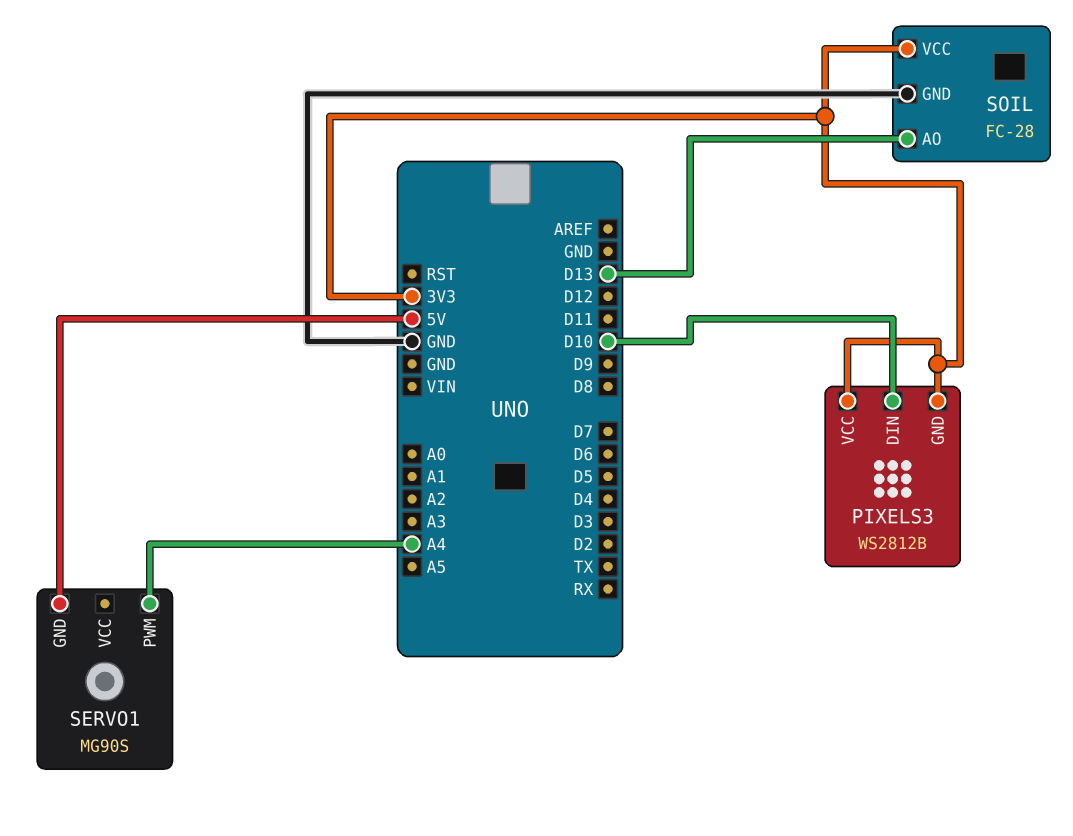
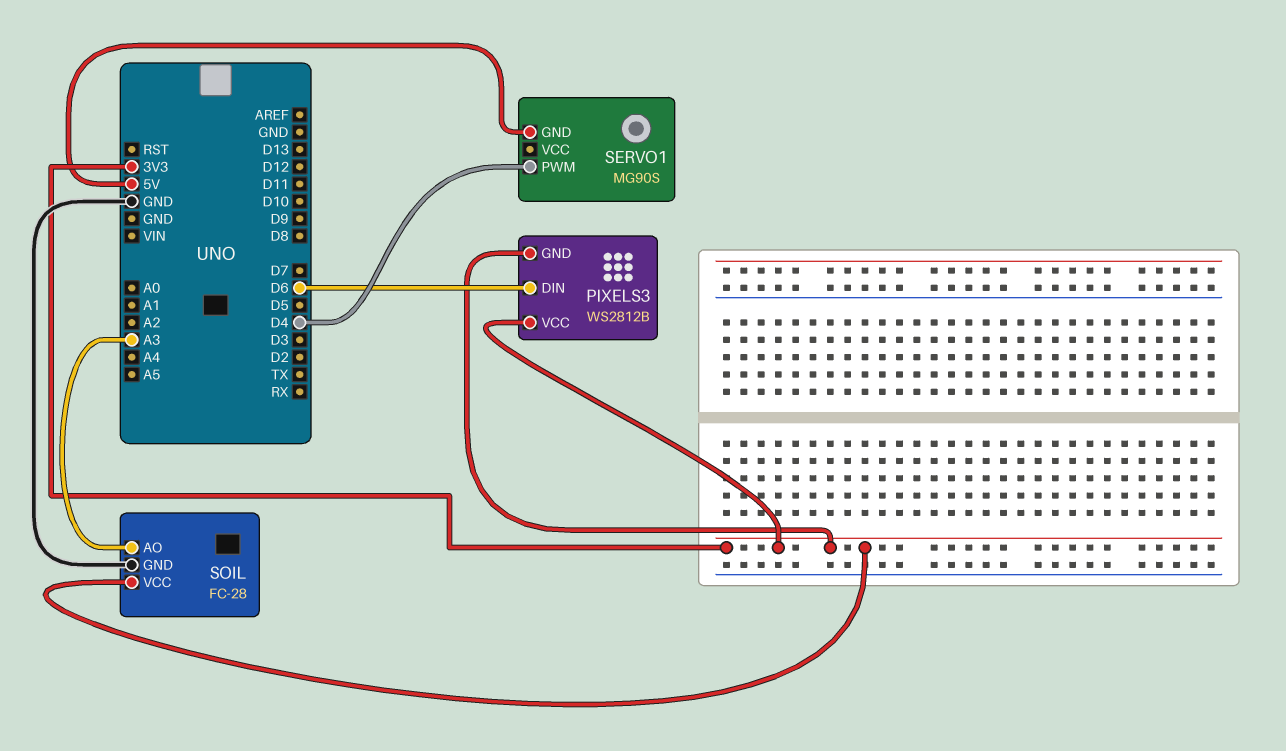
PIXELS3 pin DIN: D10 -> D6
SERVO1 pin PWM: A4 -> D4
SOIL pin AO: D13 -> A3

